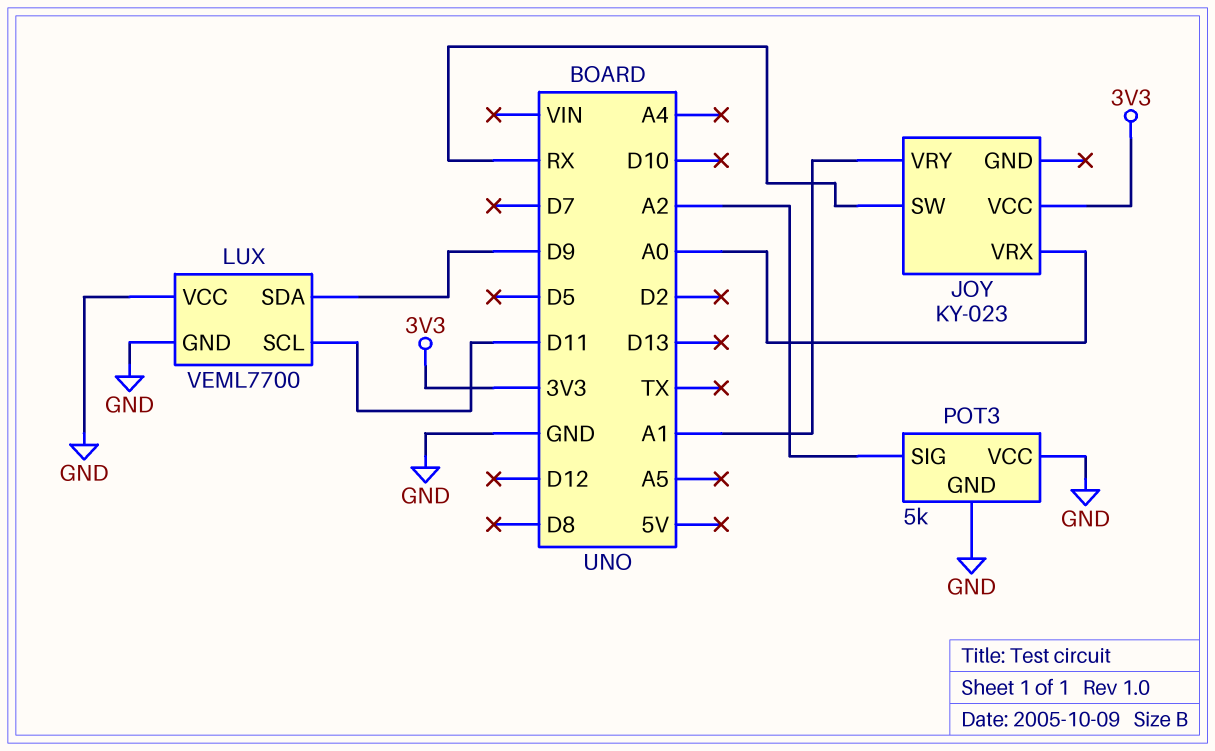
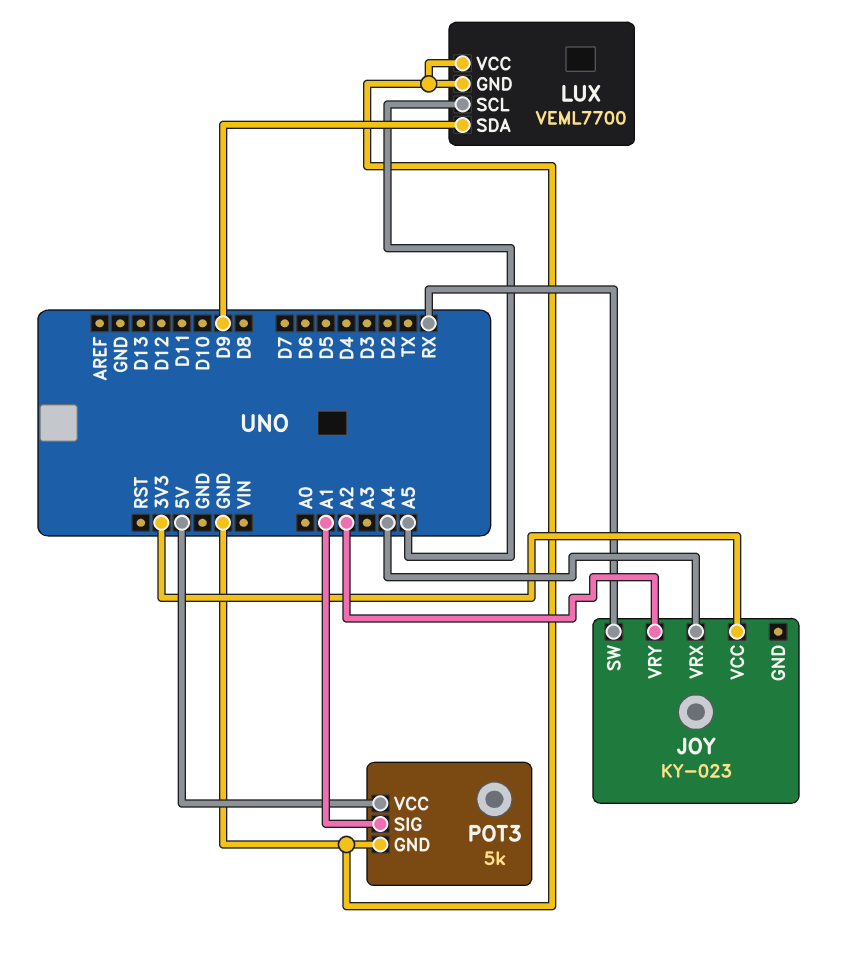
JOY pin VRX: A0 -> A4
JOY pin VRY: A1 -> A2
LUX pin SCL: D11 -> A5
POT3 pin SIG: A2 -> A1
POT3 pin VCC: GND -> 5V

